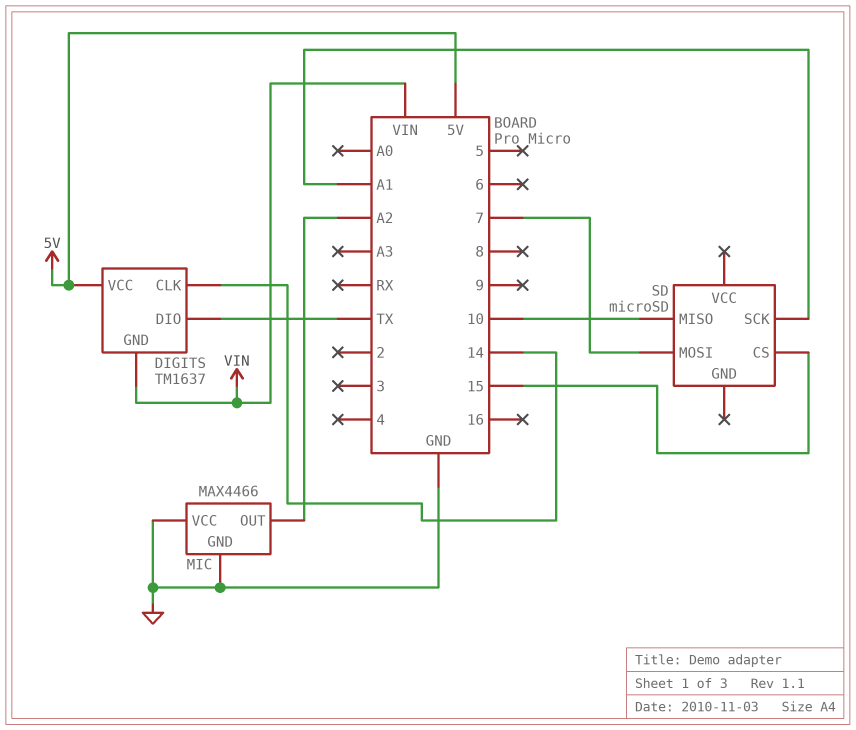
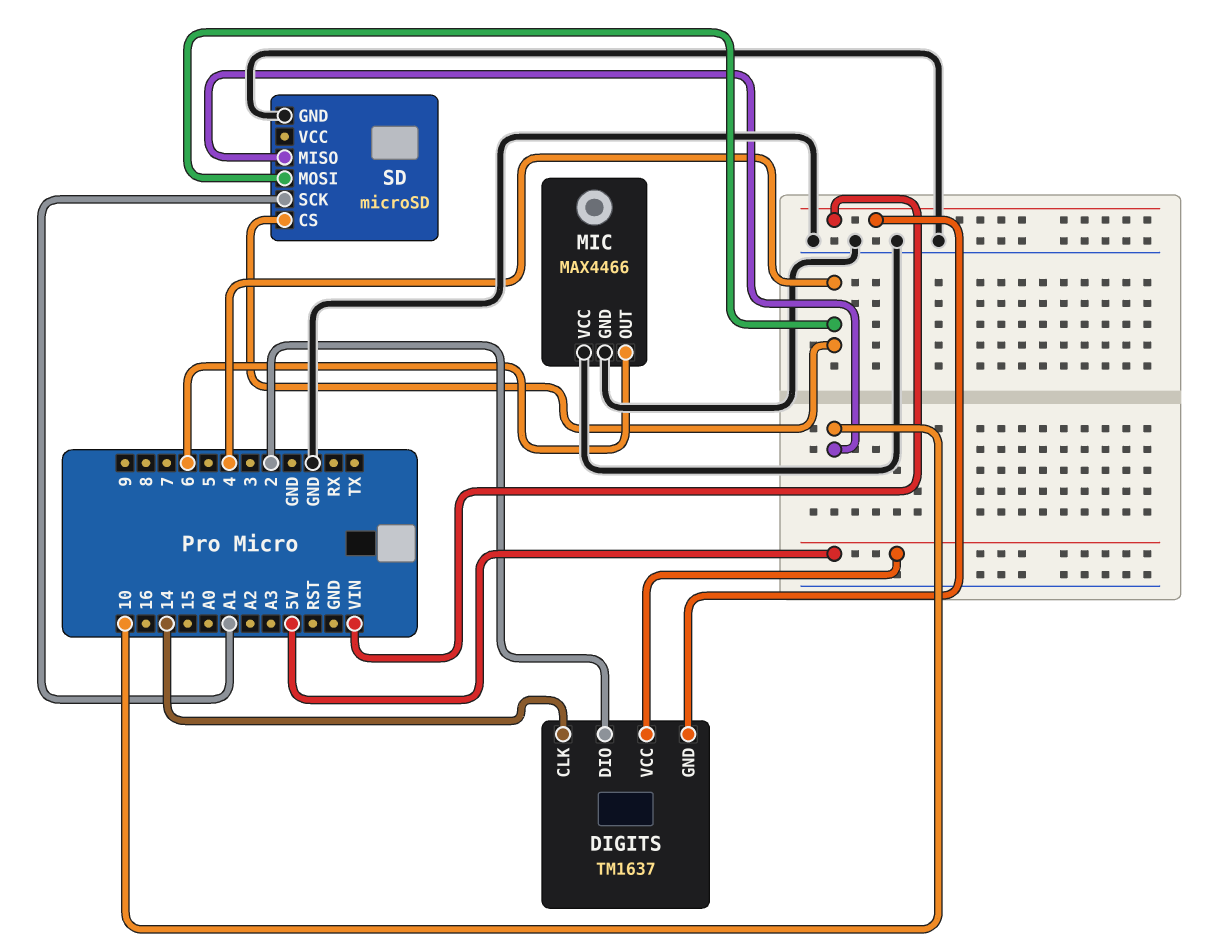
DIGITS pin DIO: TX -> 2
MIC pin OUT: A2 -> 6
SD pin CS: 15 -> 4
SD pin GND: none -> GND
SD pin MOSI: 7 -> 4

